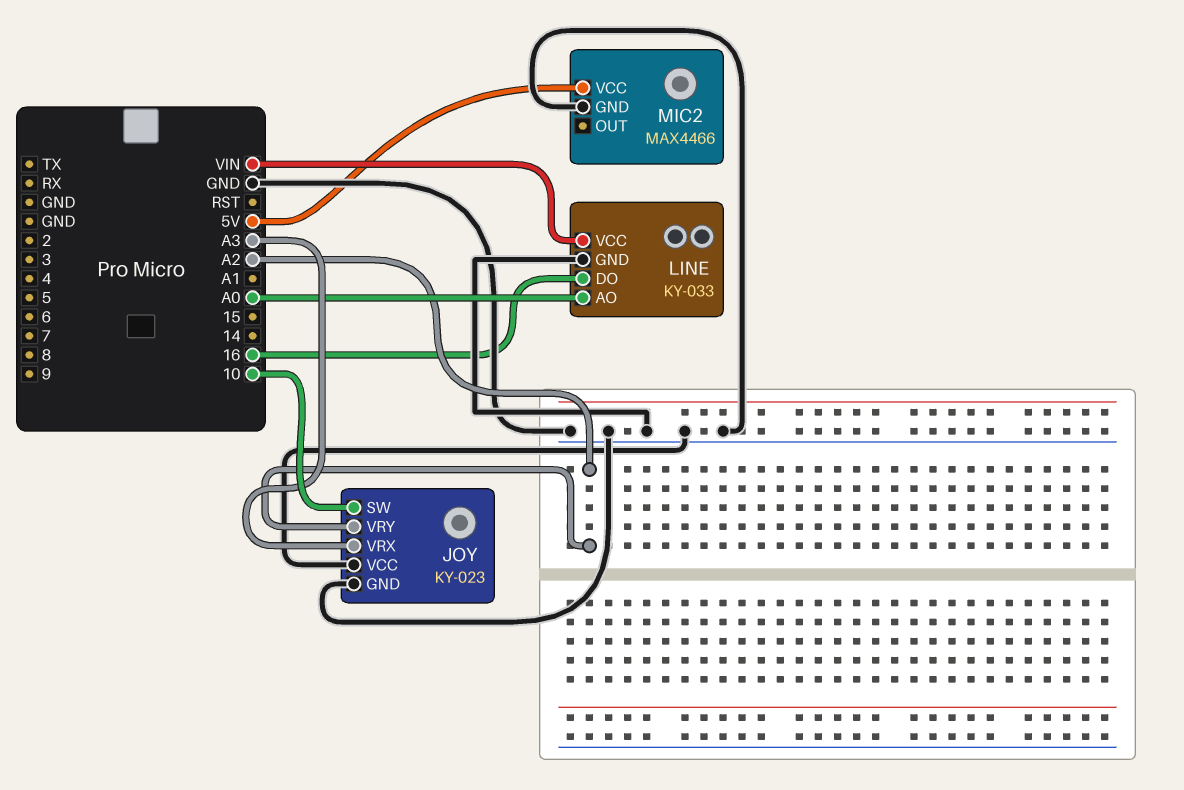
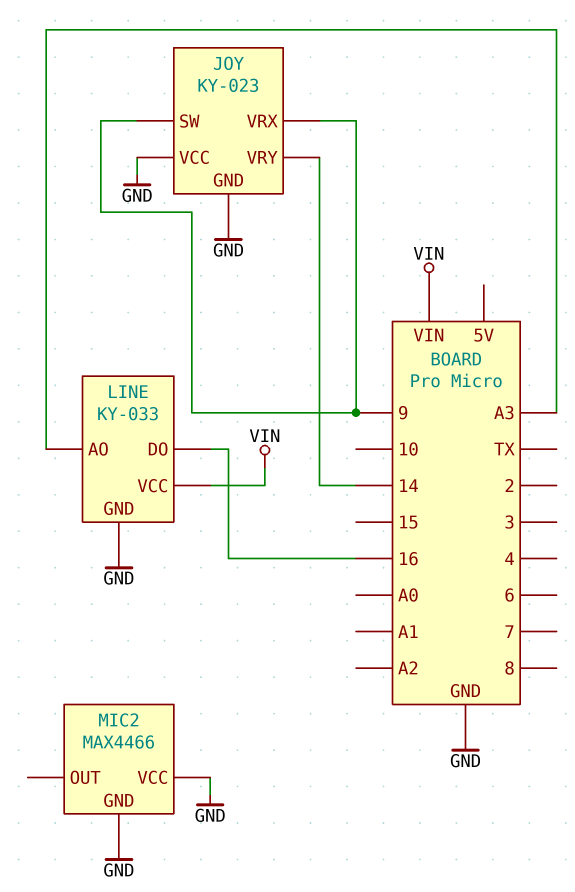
JOY pin SW: 10 -> 9
JOY pin VRX: A3 -> 9
JOY pin VRY: A2 -> 14
LINE pin AO: A0 -> A3
MIC2 pin VCC: 5V -> GND

